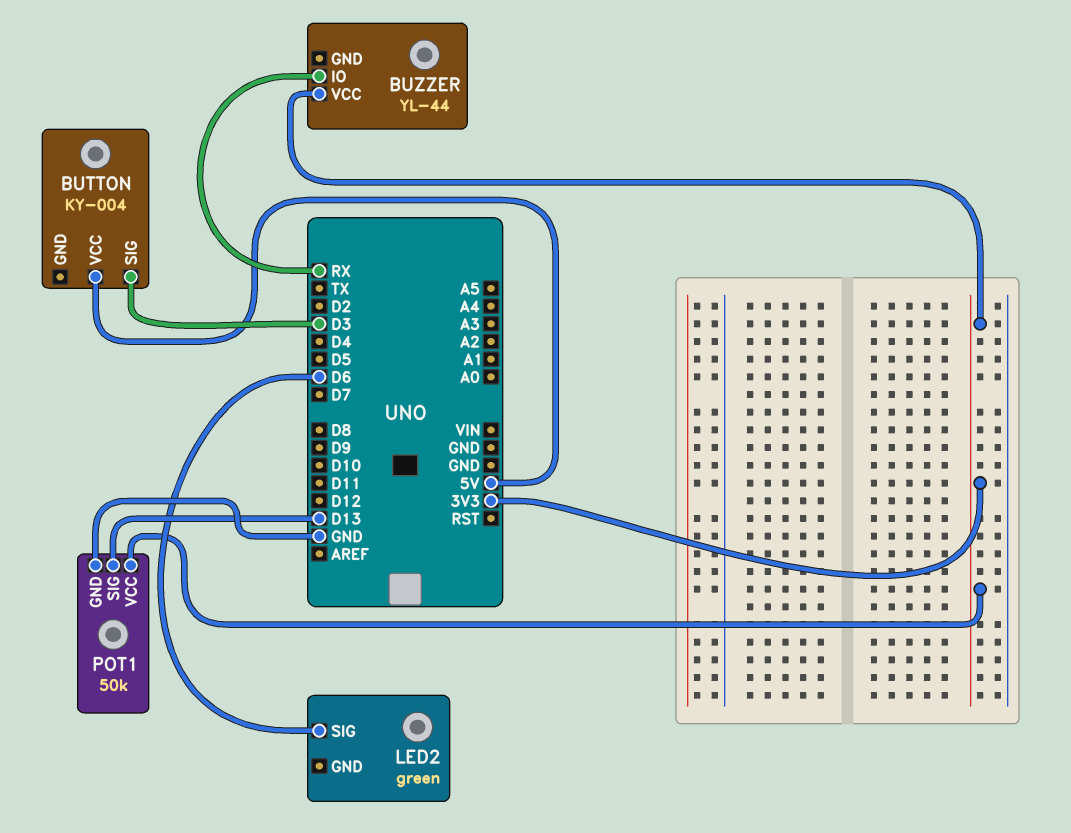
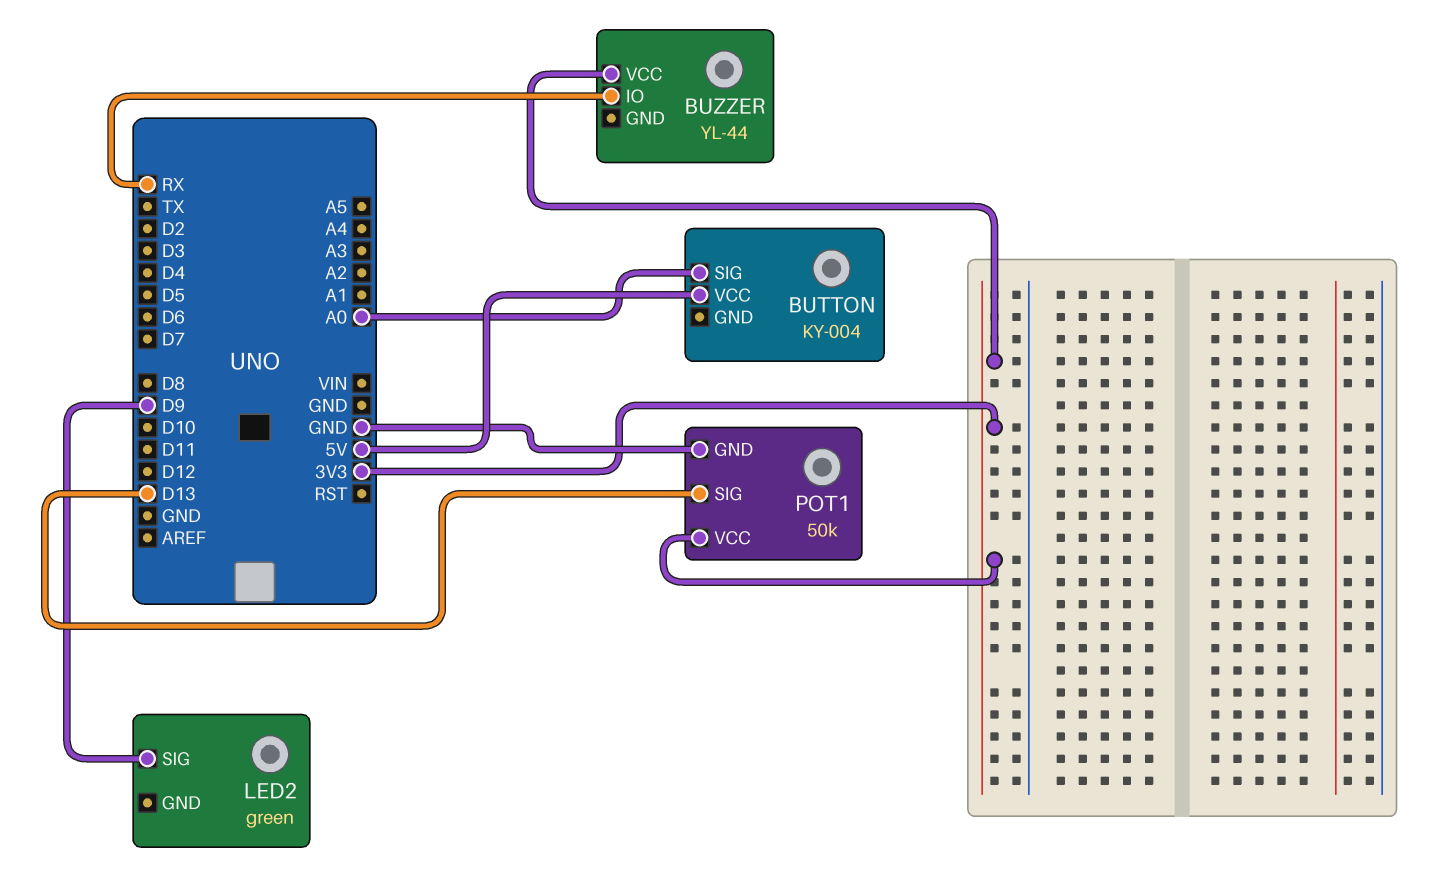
BUTTON pin SIG: D3 -> A0
LED2 pin SIG: D6 -> D9

